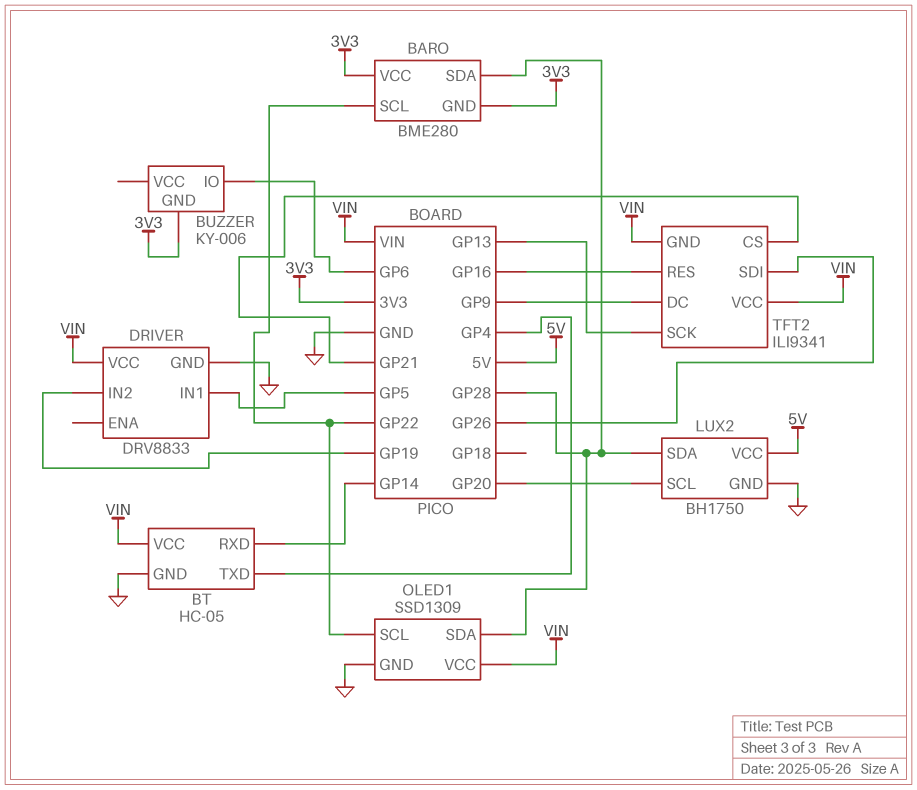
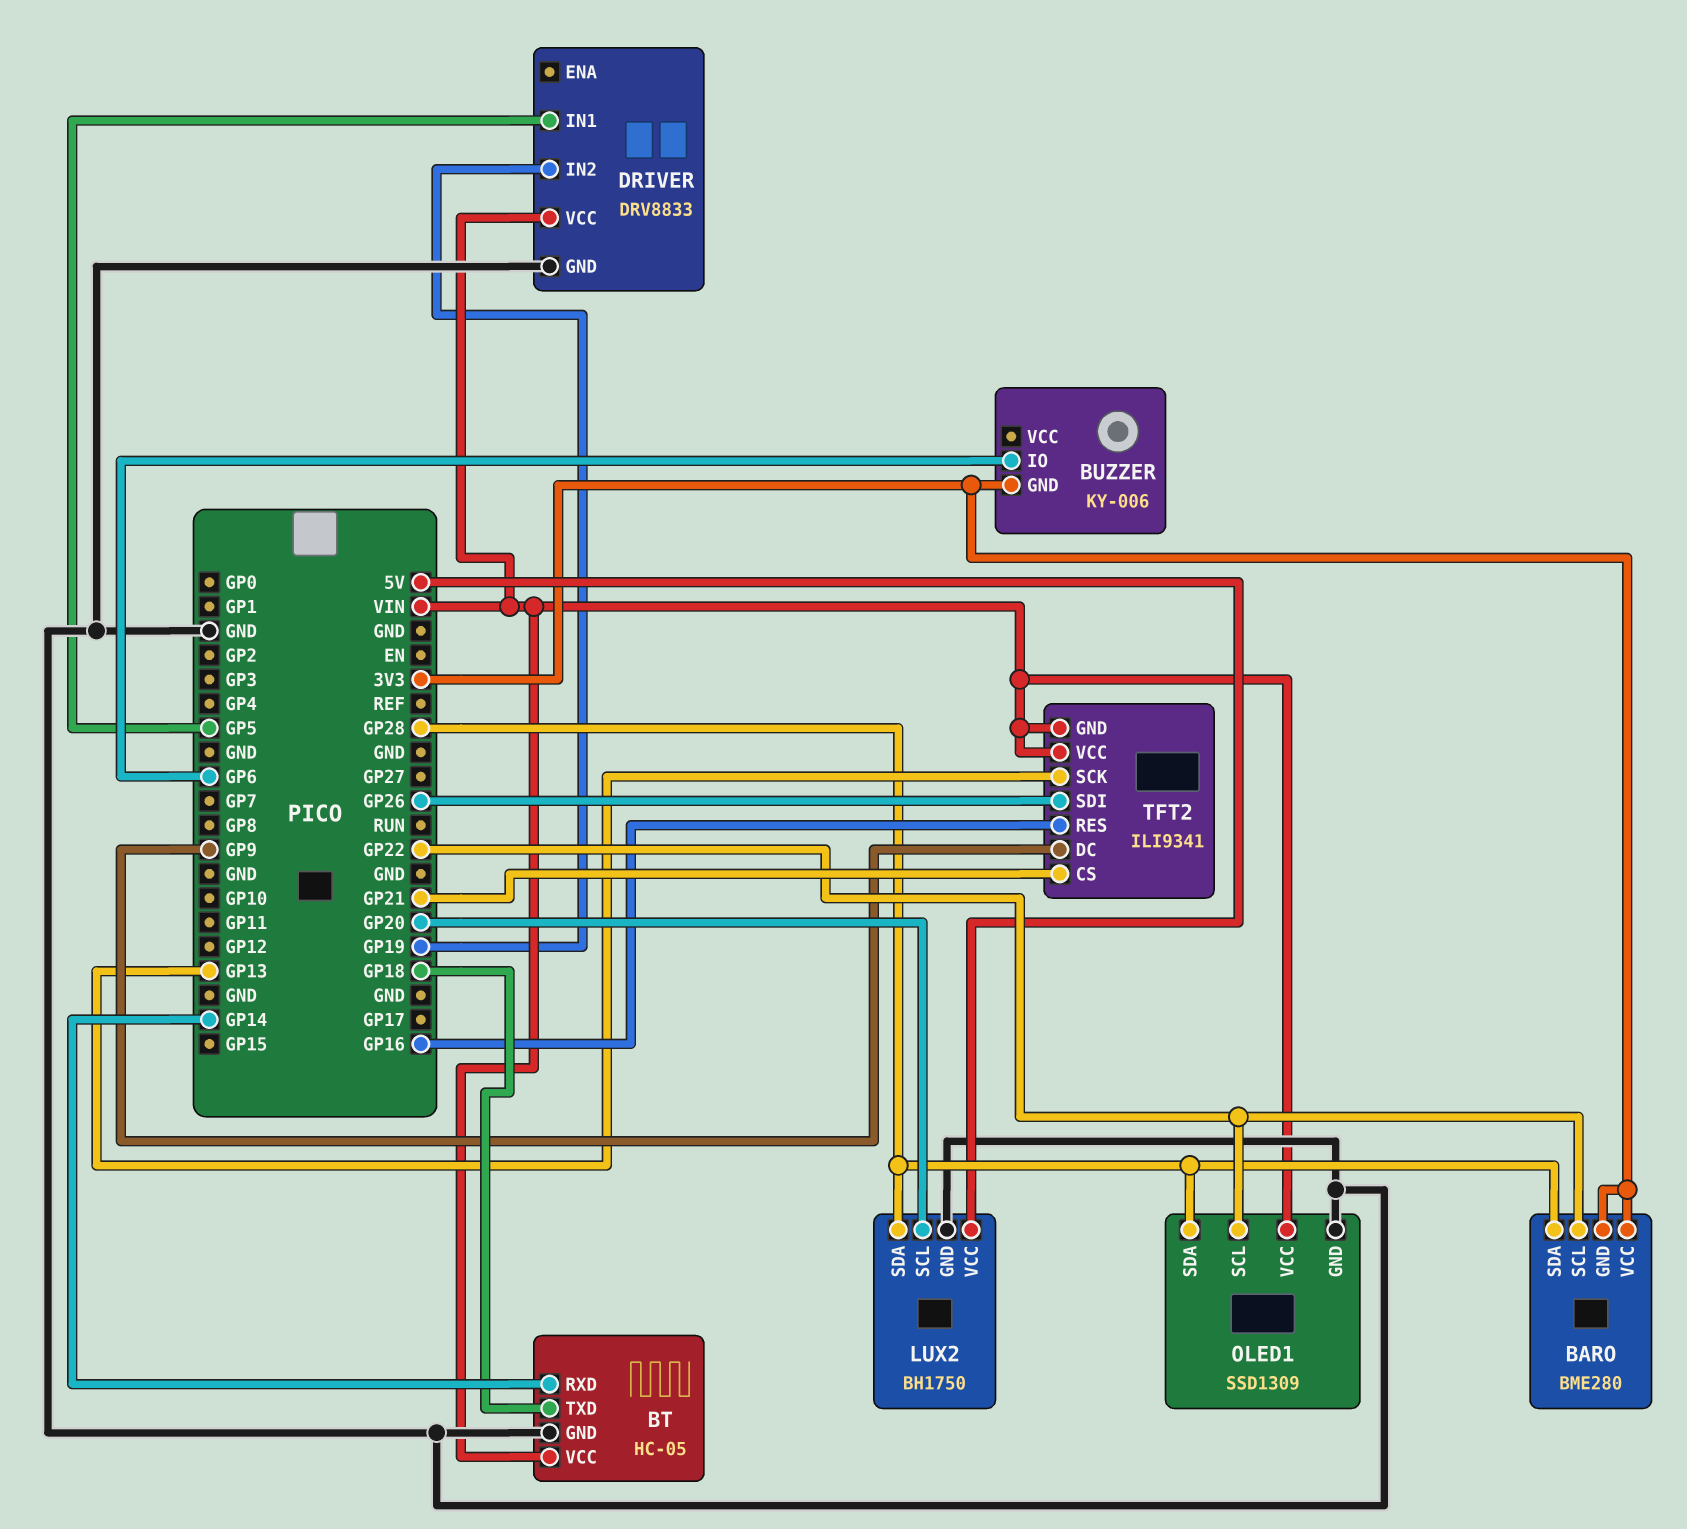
BT pin TXD: GP4 -> GP18

